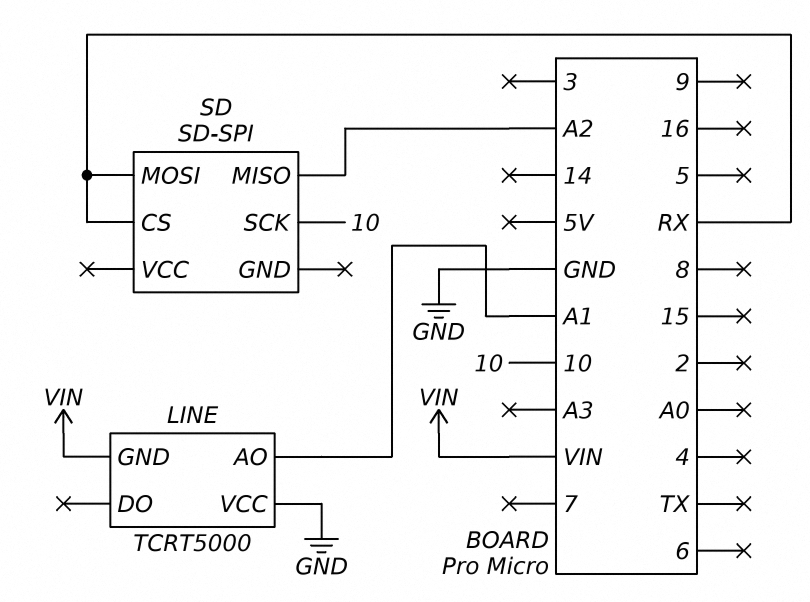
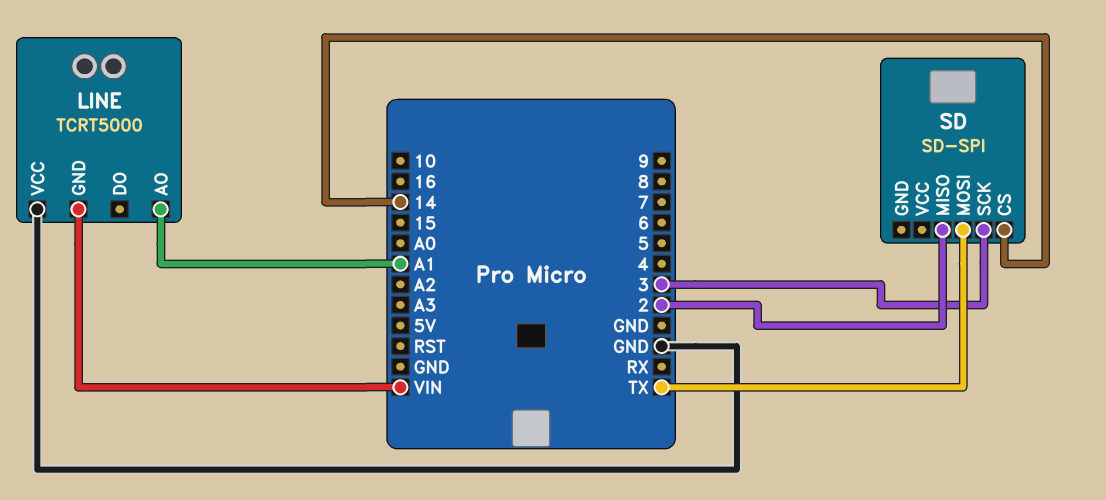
SD pin CS: RX -> 14
SD pin MISO: A2 -> 2
SD pin MOSI: RX -> TX
SD pin SCK: 10 -> 3

